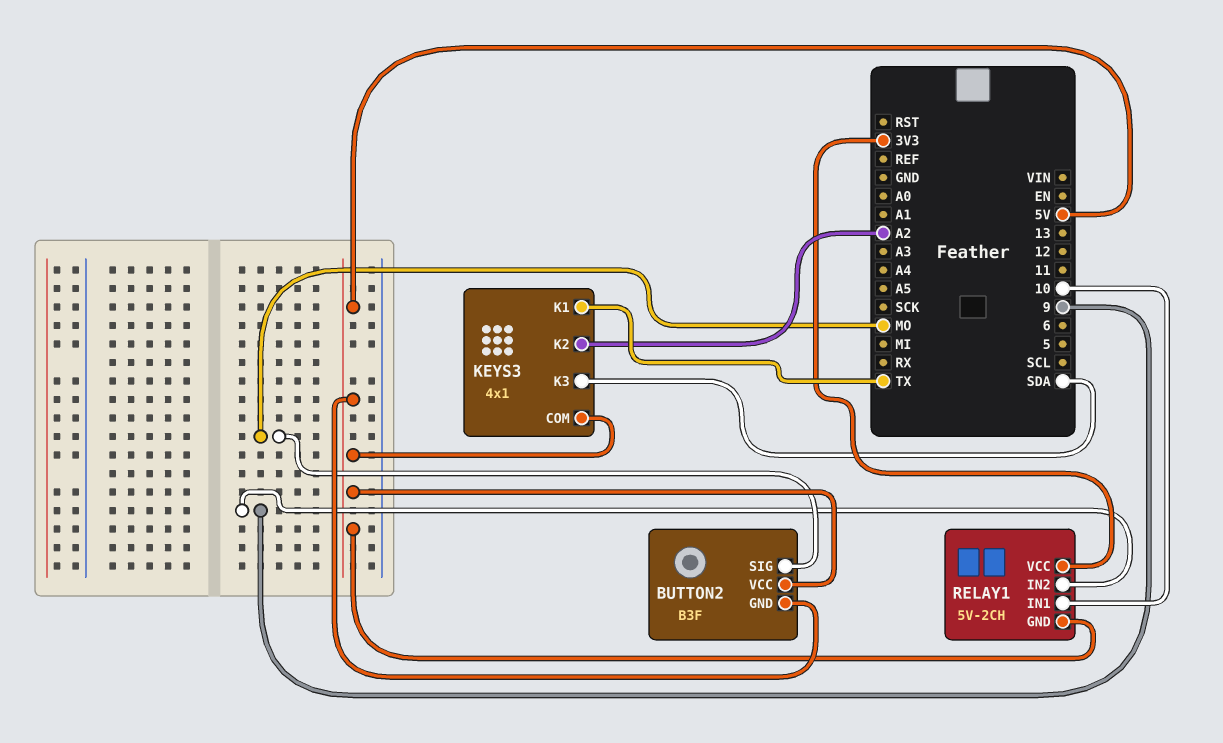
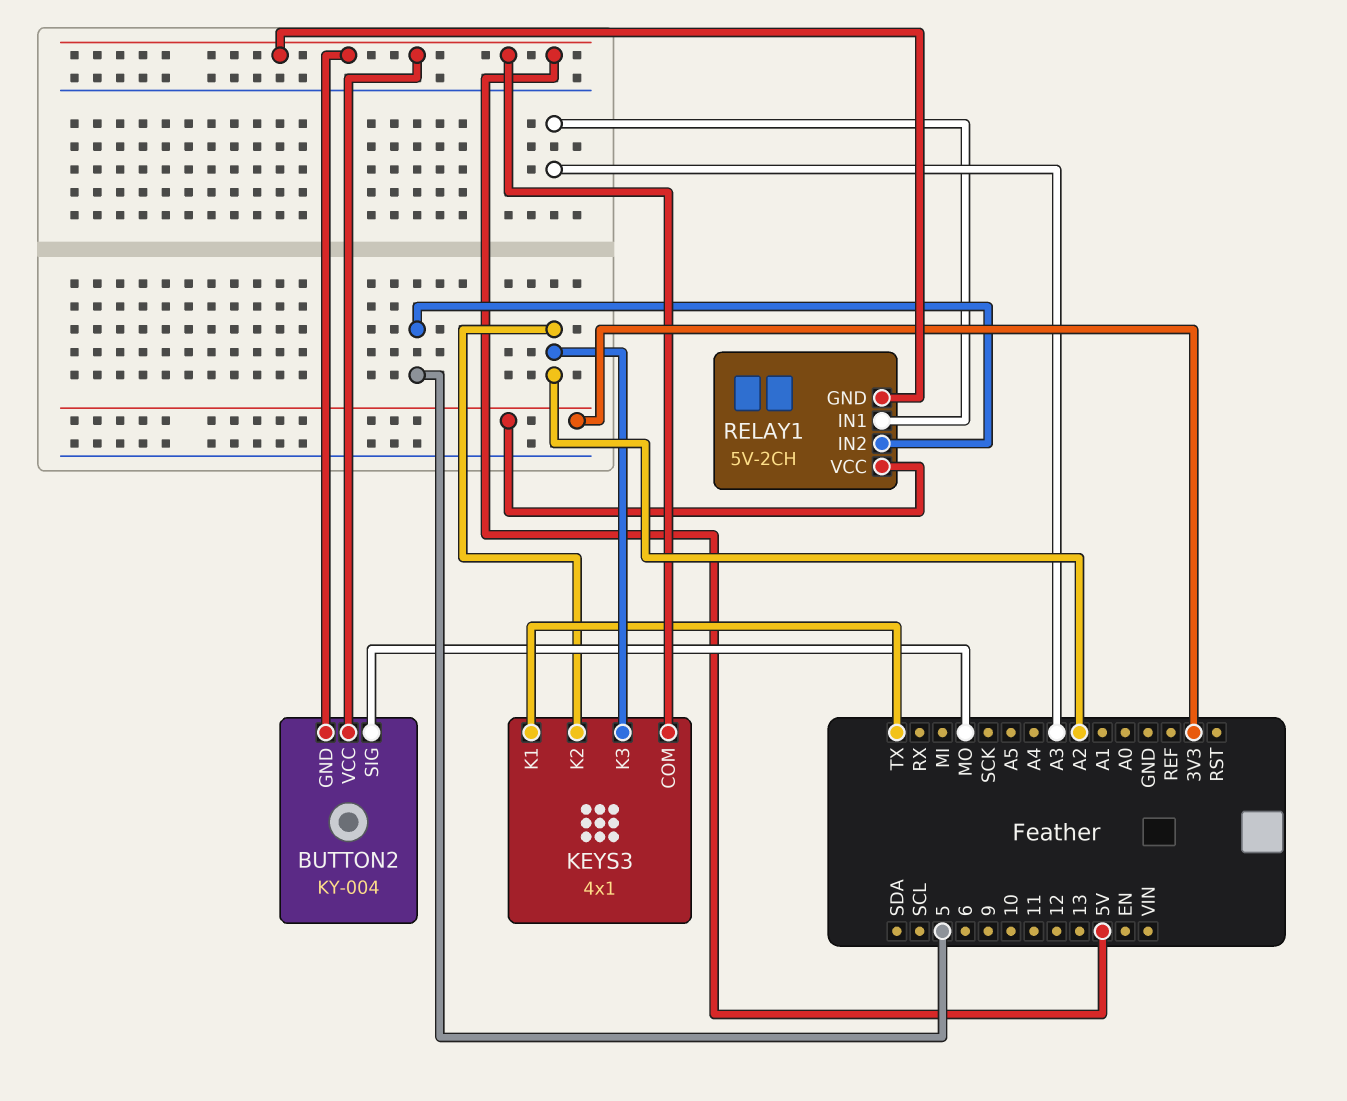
BUTTON2: B3F -> KY-004
KEYS3 pin K3: SDA -> A2
RELAY1 pin IN1: 10 -> A3
RELAY1 pin IN2: 9 -> 5

